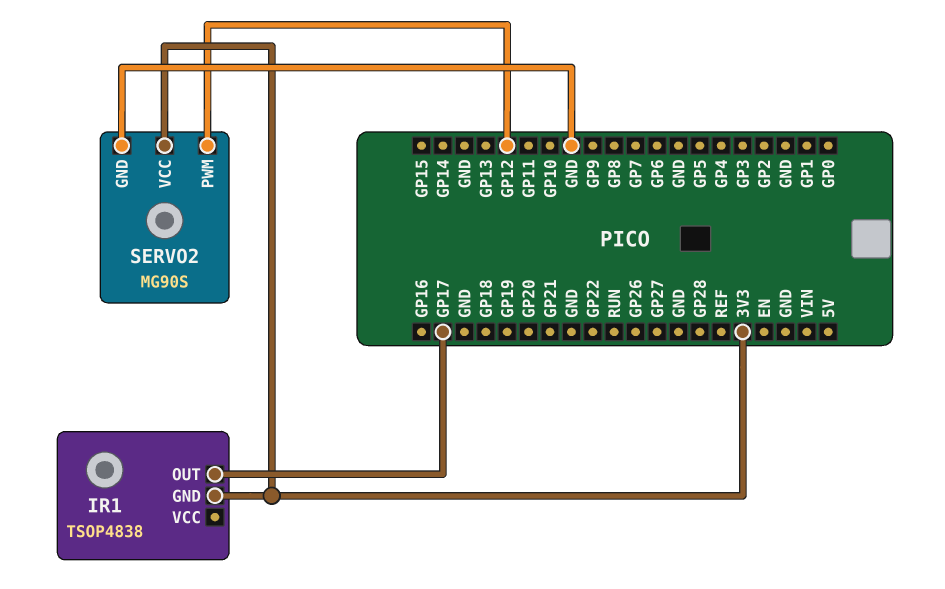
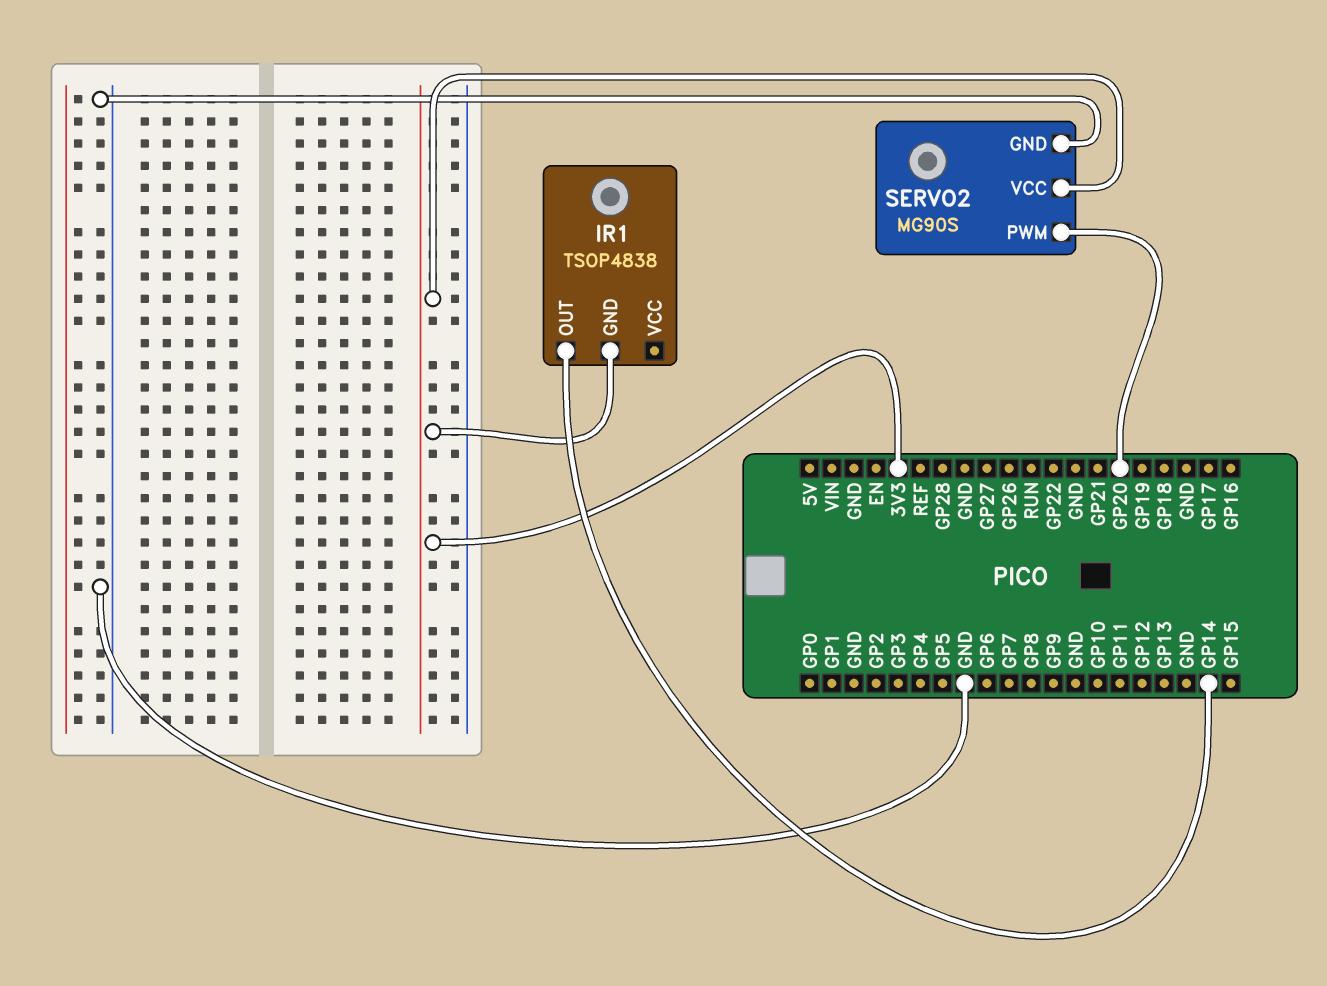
IR1 pin OUT: GP17 -> GP14
SERVO2 pin PWM: GP12 -> GP20

